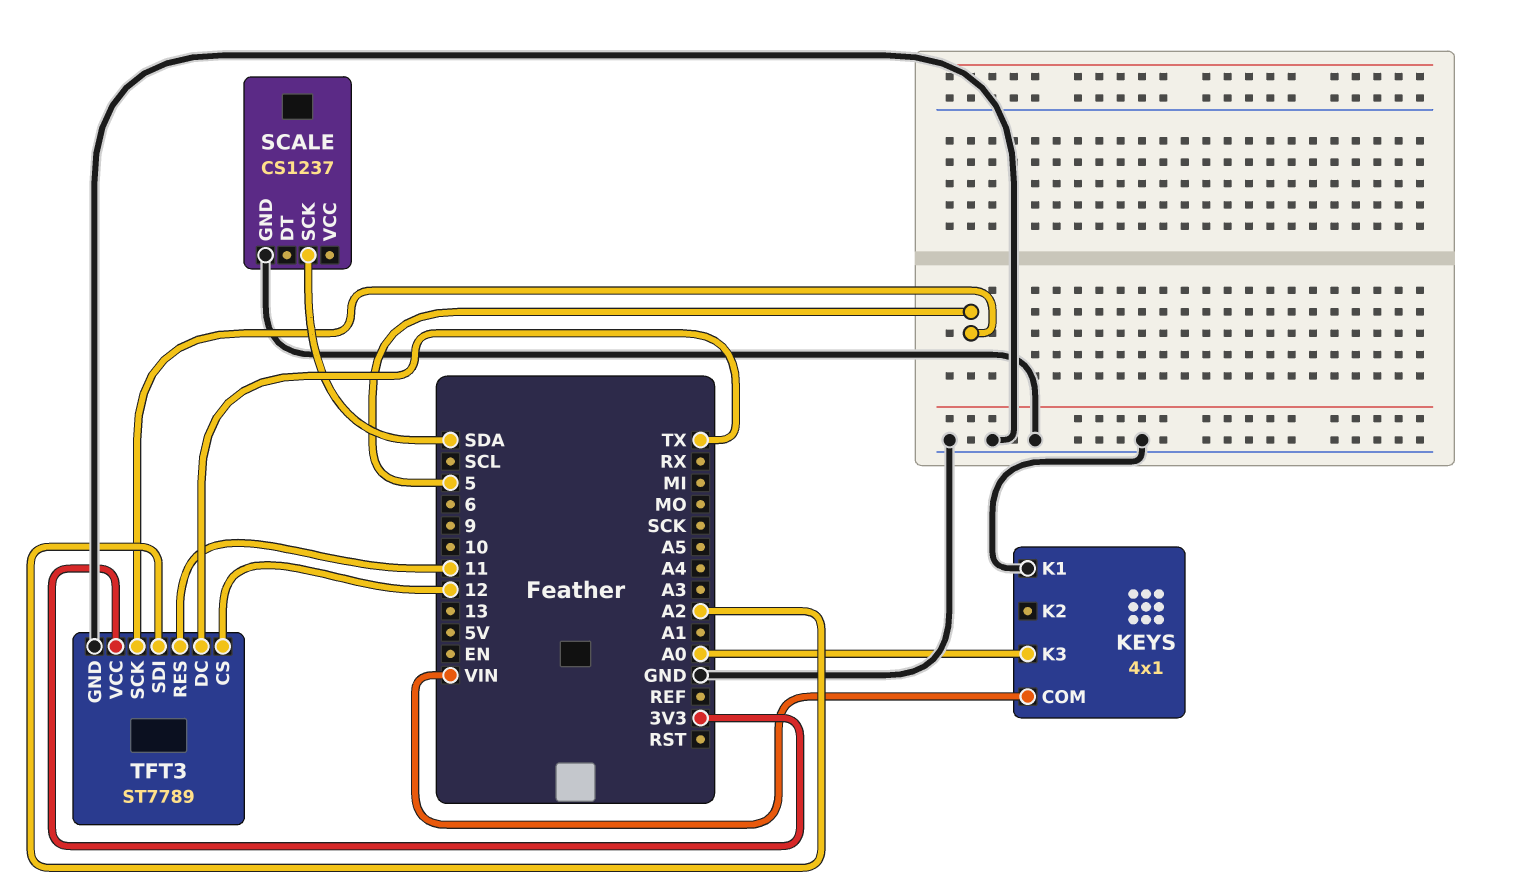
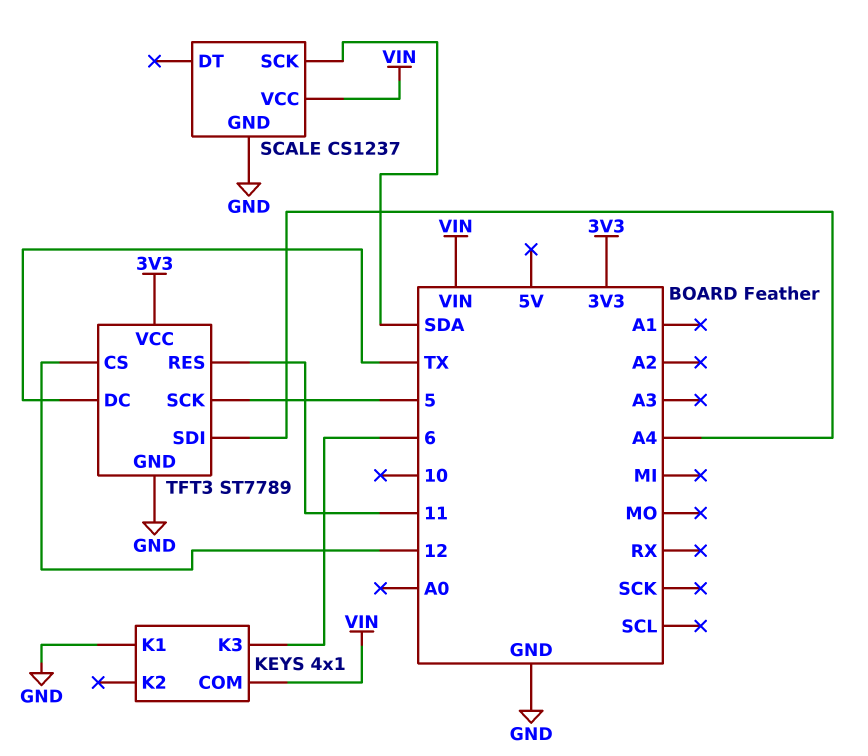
KEYS pin K3: A0 -> 6
SCALE pin VCC: none -> VIN
TFT3 pin SDI: A2 -> A4

